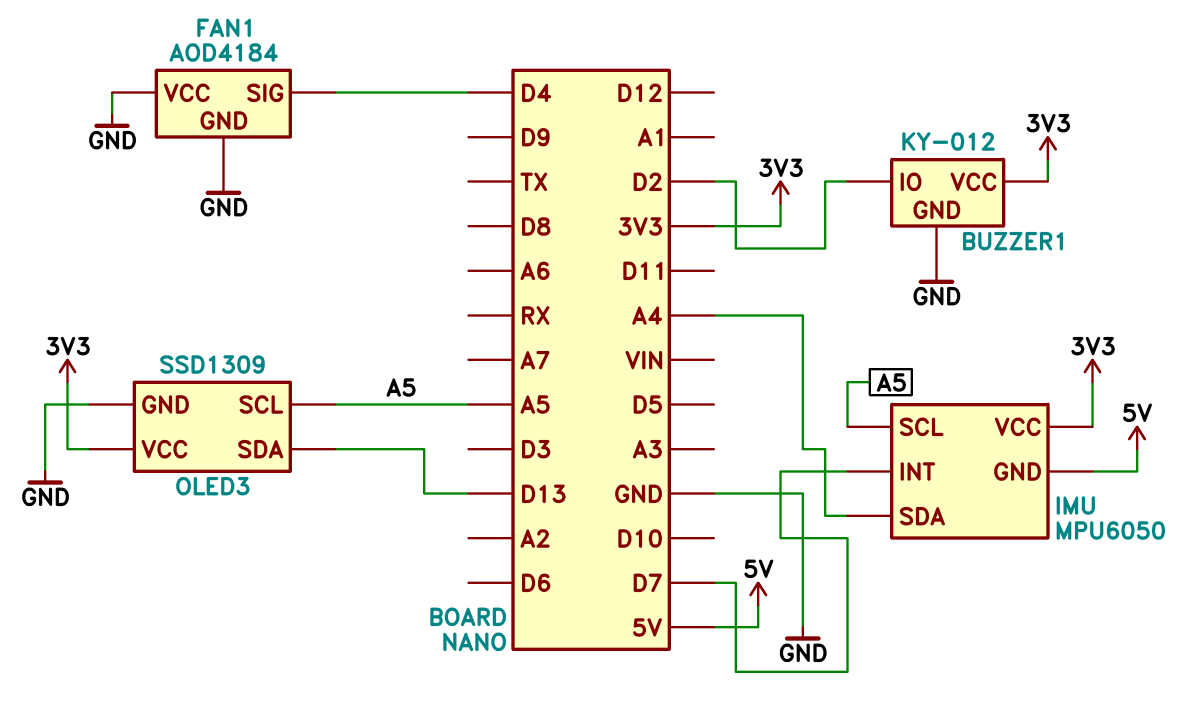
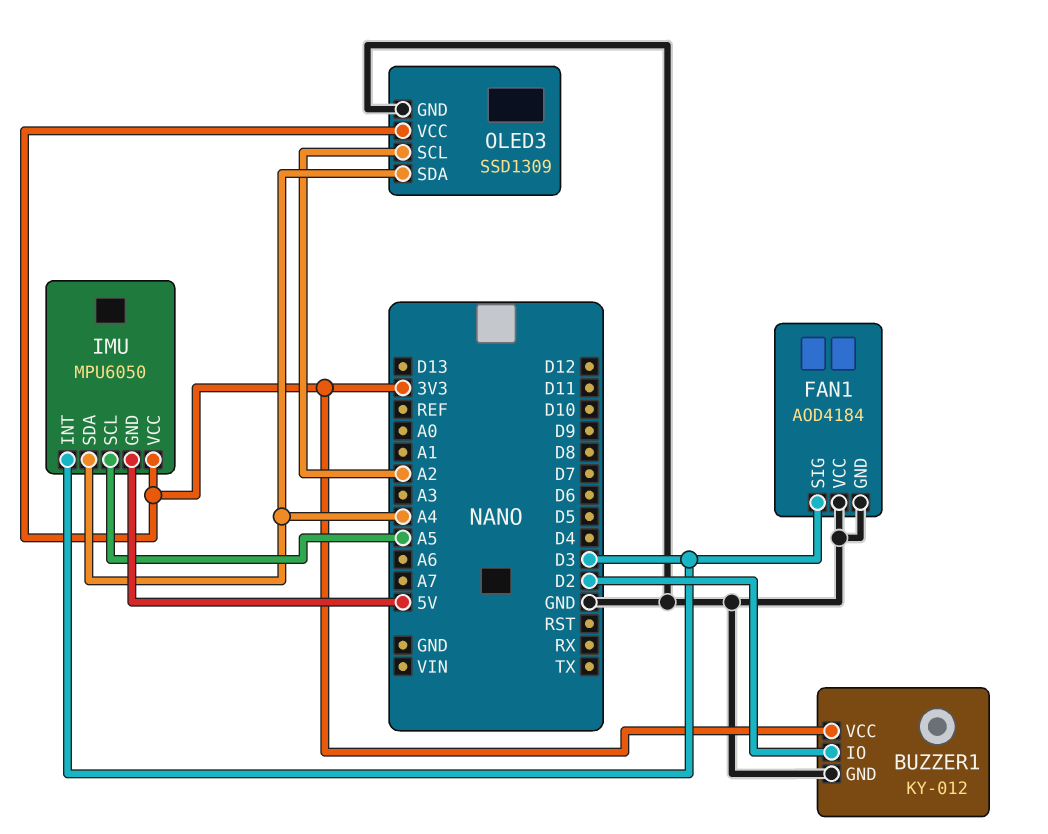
FAN1 pin SIG: D4 -> D3
IMU pin INT: D7 -> D3
OLED3 pin SCL: A5 -> A2
OLED3 pin SDA: D13 -> A4

